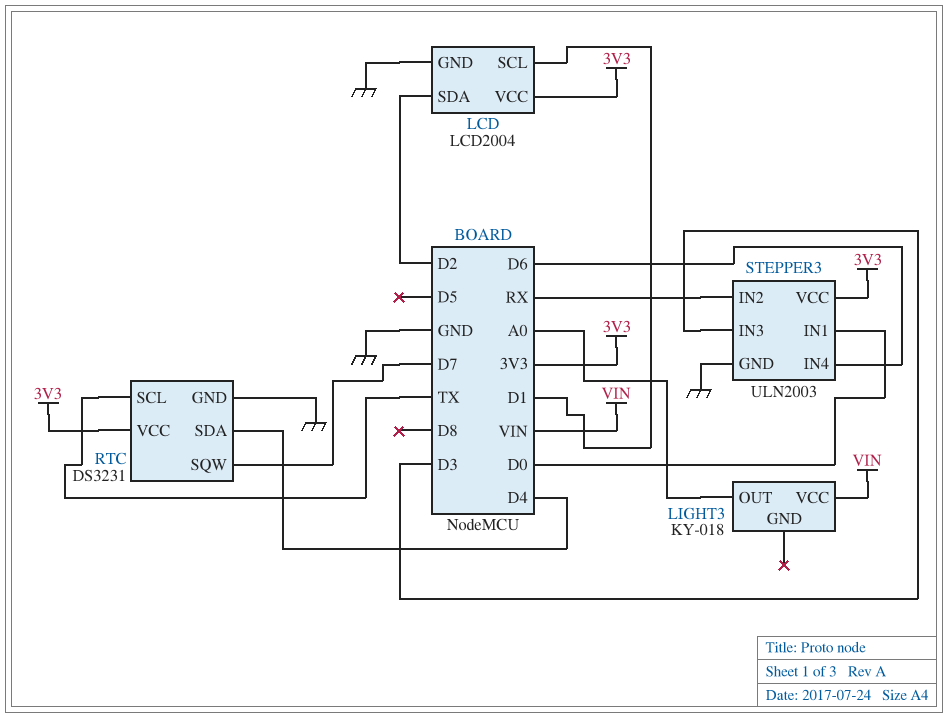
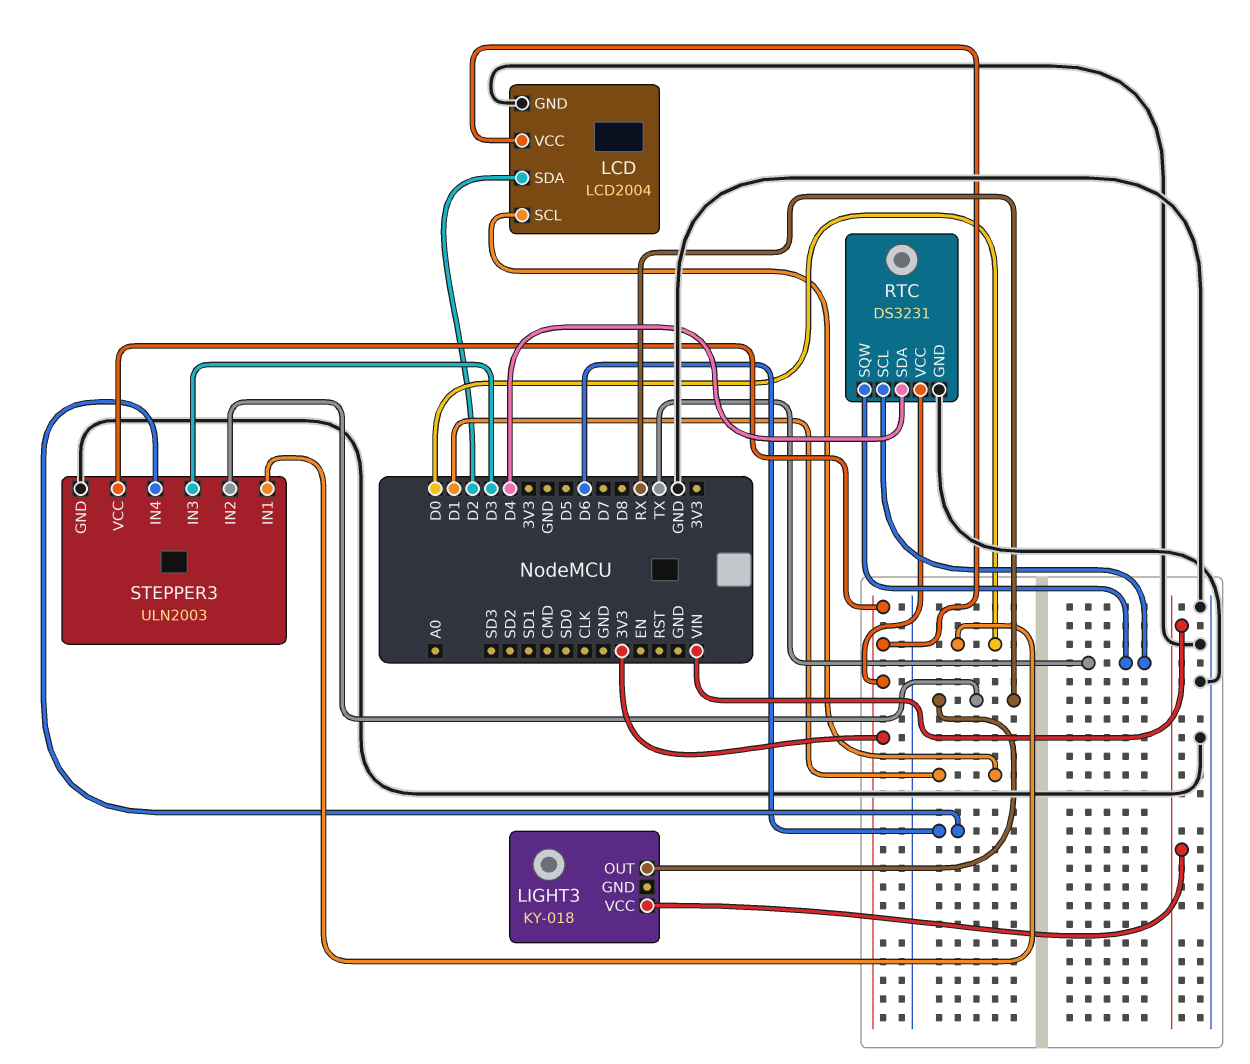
LIGHT3 pin OUT: A0 -> RX
RTC pin SQW: D7 -> TX

